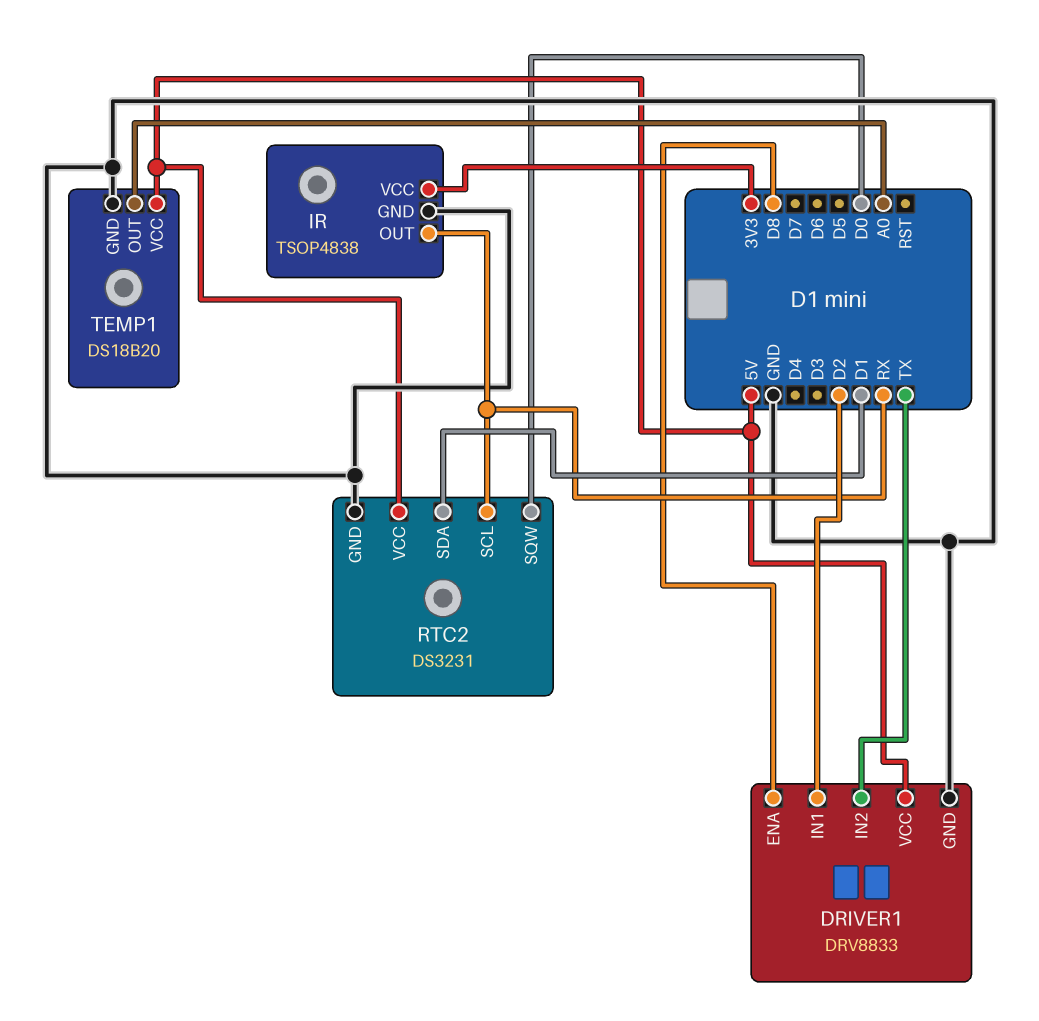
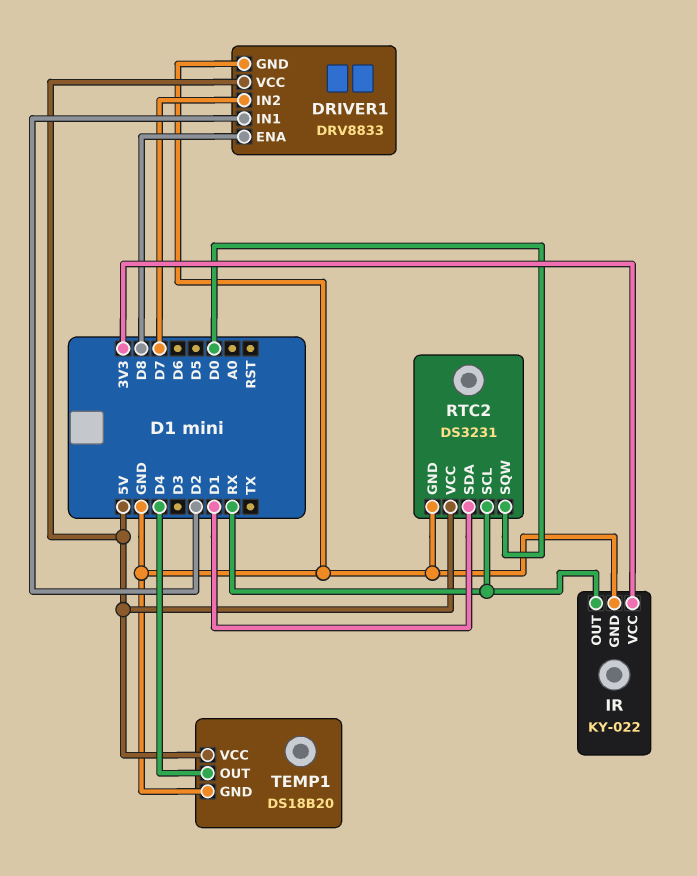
DRIVER1 pin IN2: TX -> D7
IR: TSOP4838 -> KY-022
TEMP1 pin OUT: A0 -> D4

